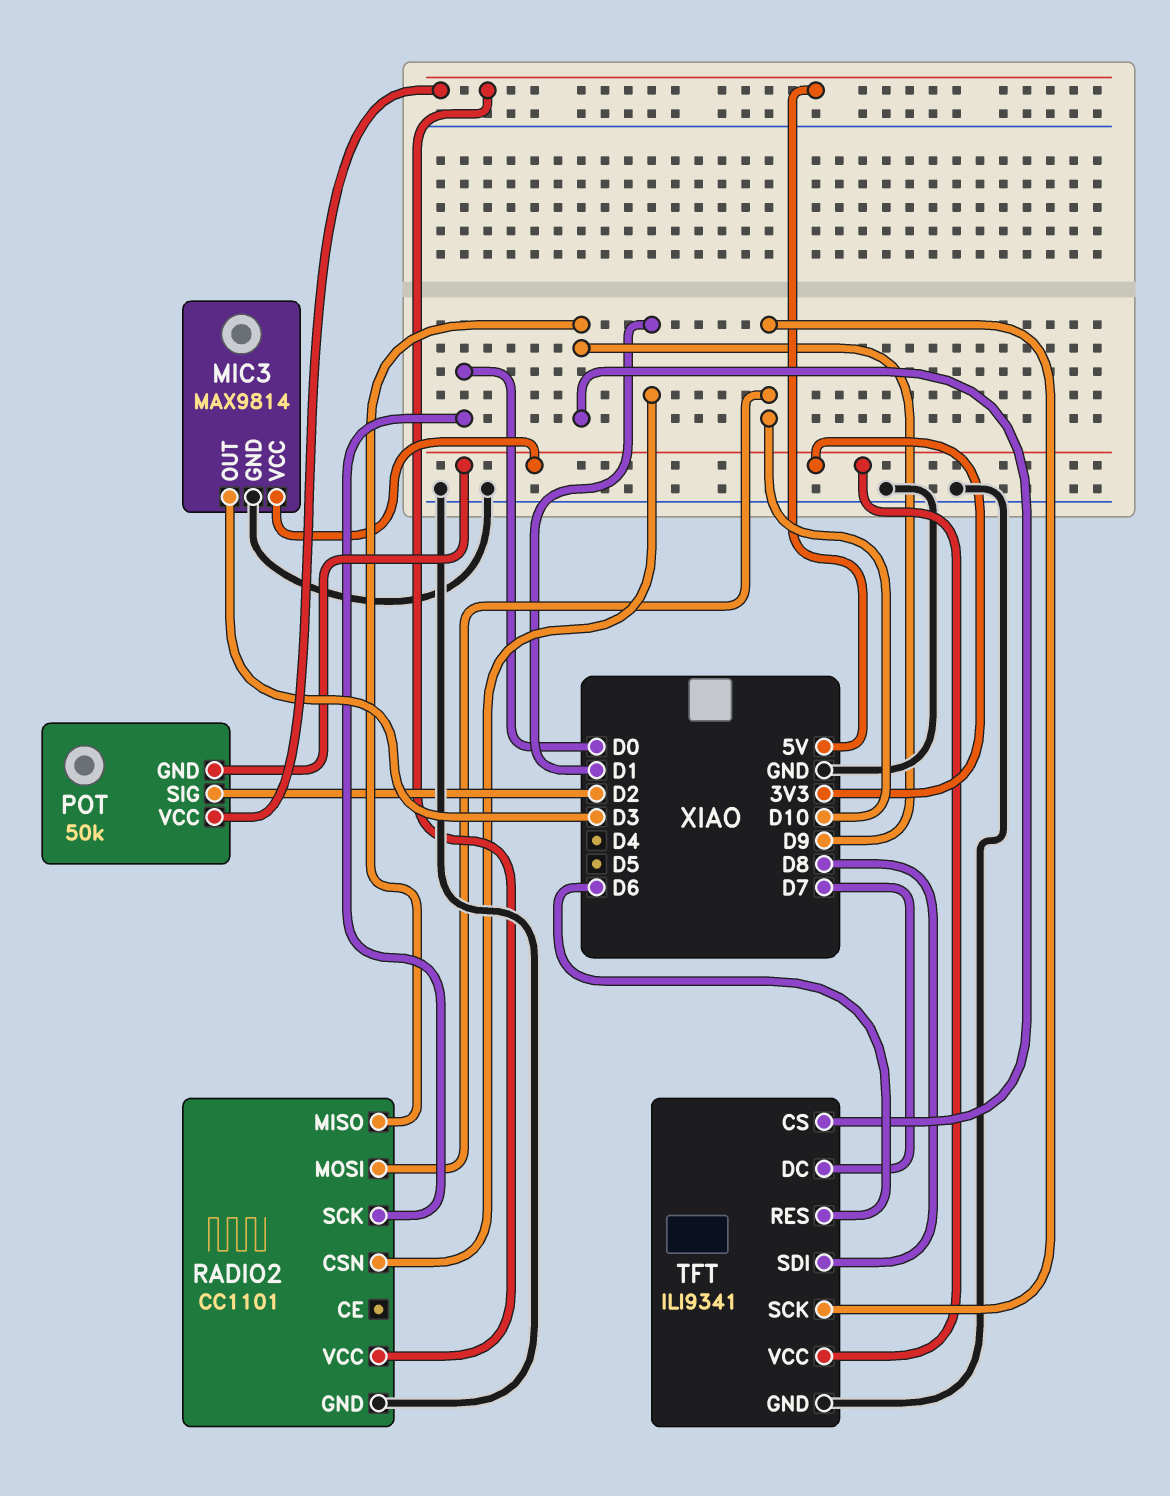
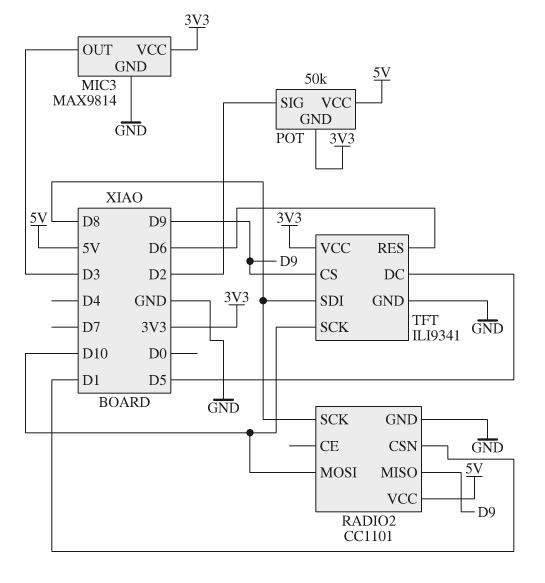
RADIO2 pin SCK: D0 -> D8
TFT pin DC: D7 -> D5

